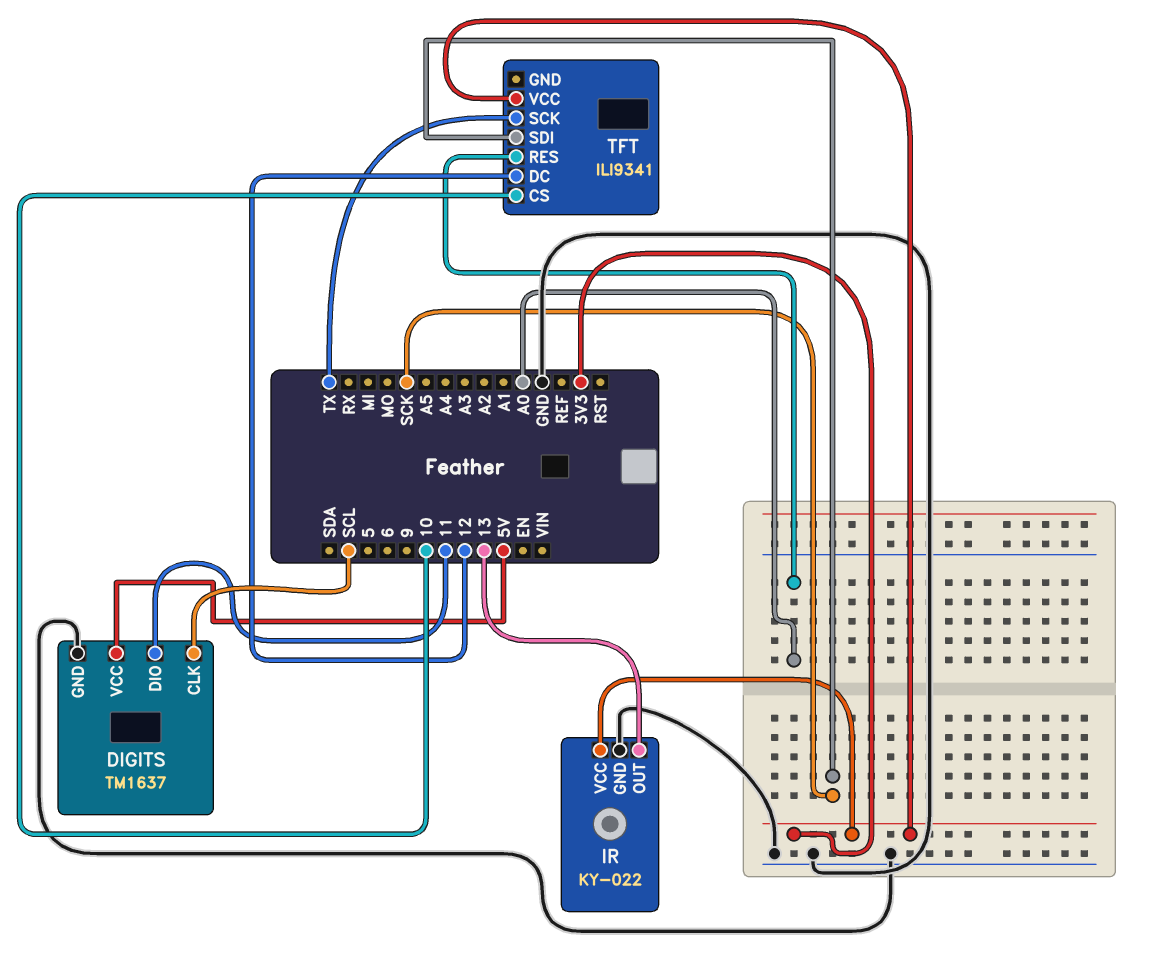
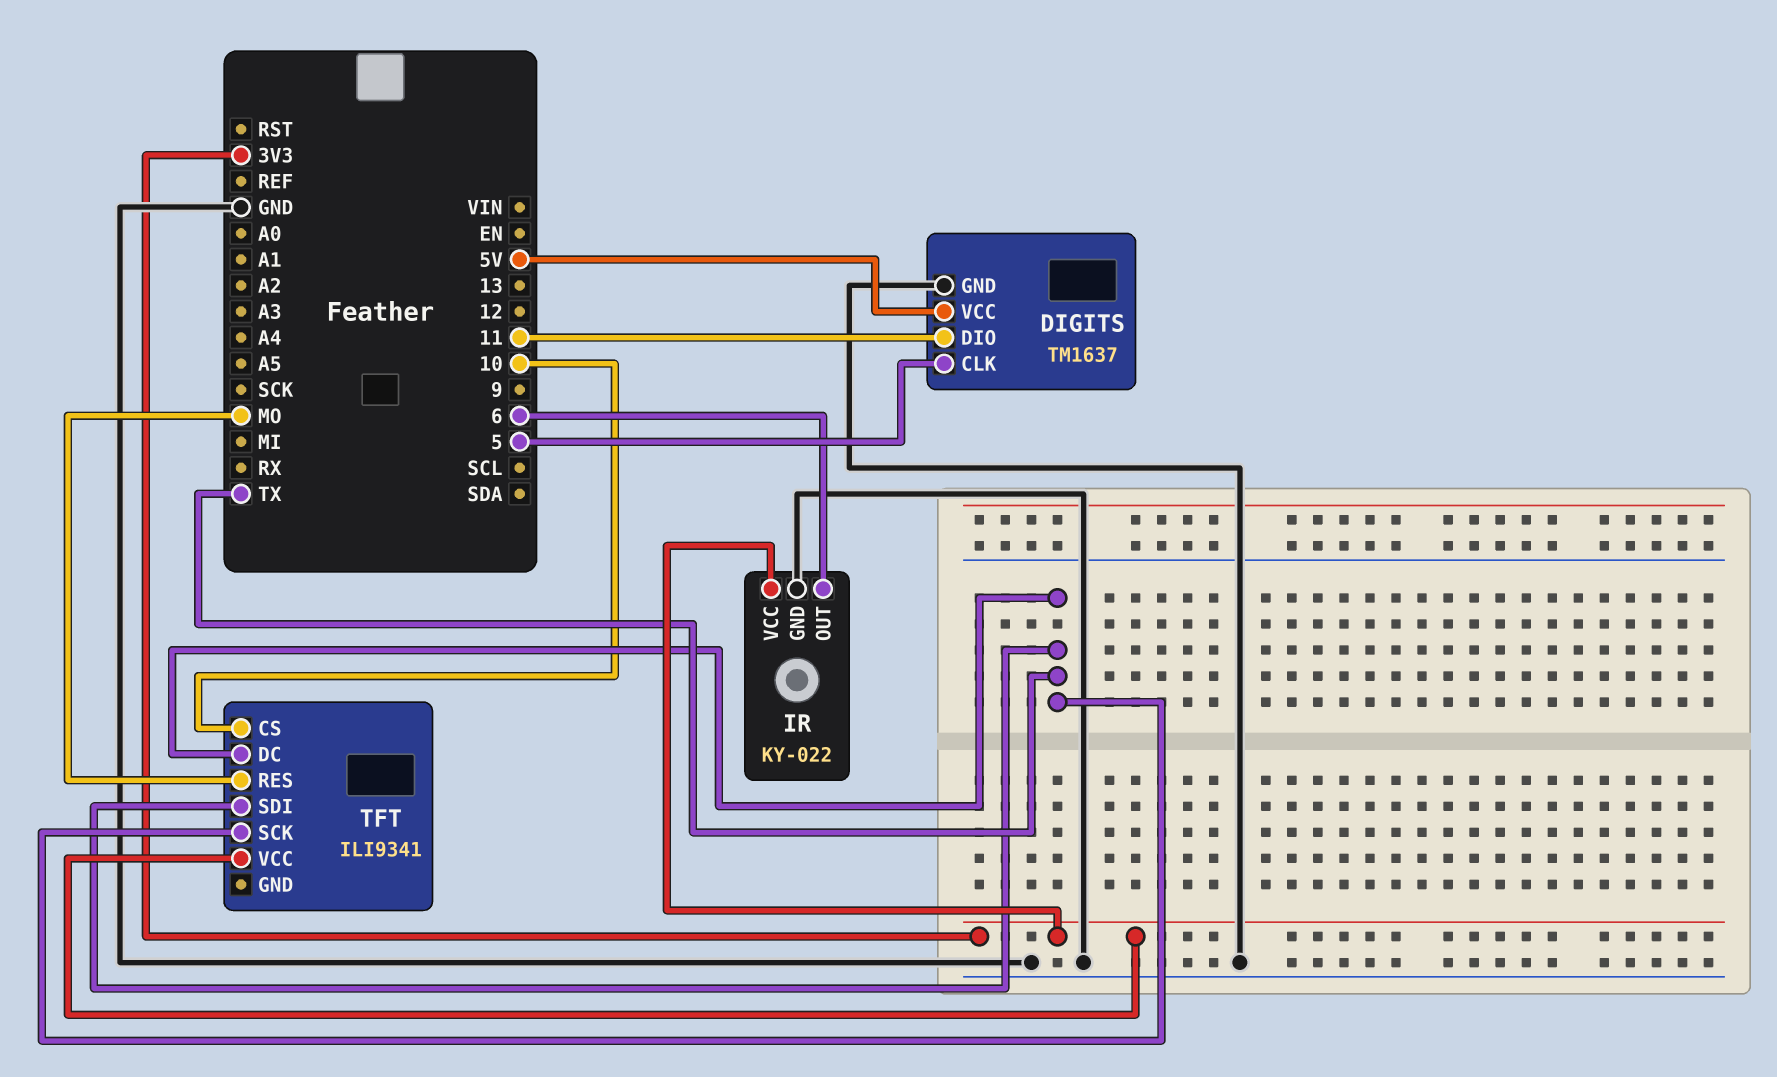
DIGITS pin CLK: SCL -> 5
IR pin OUT: 13 -> 6
TFT pin DC: 12 -> TX
TFT pin RES: A0 -> MO
TFT pin SDI: SCK -> TX

